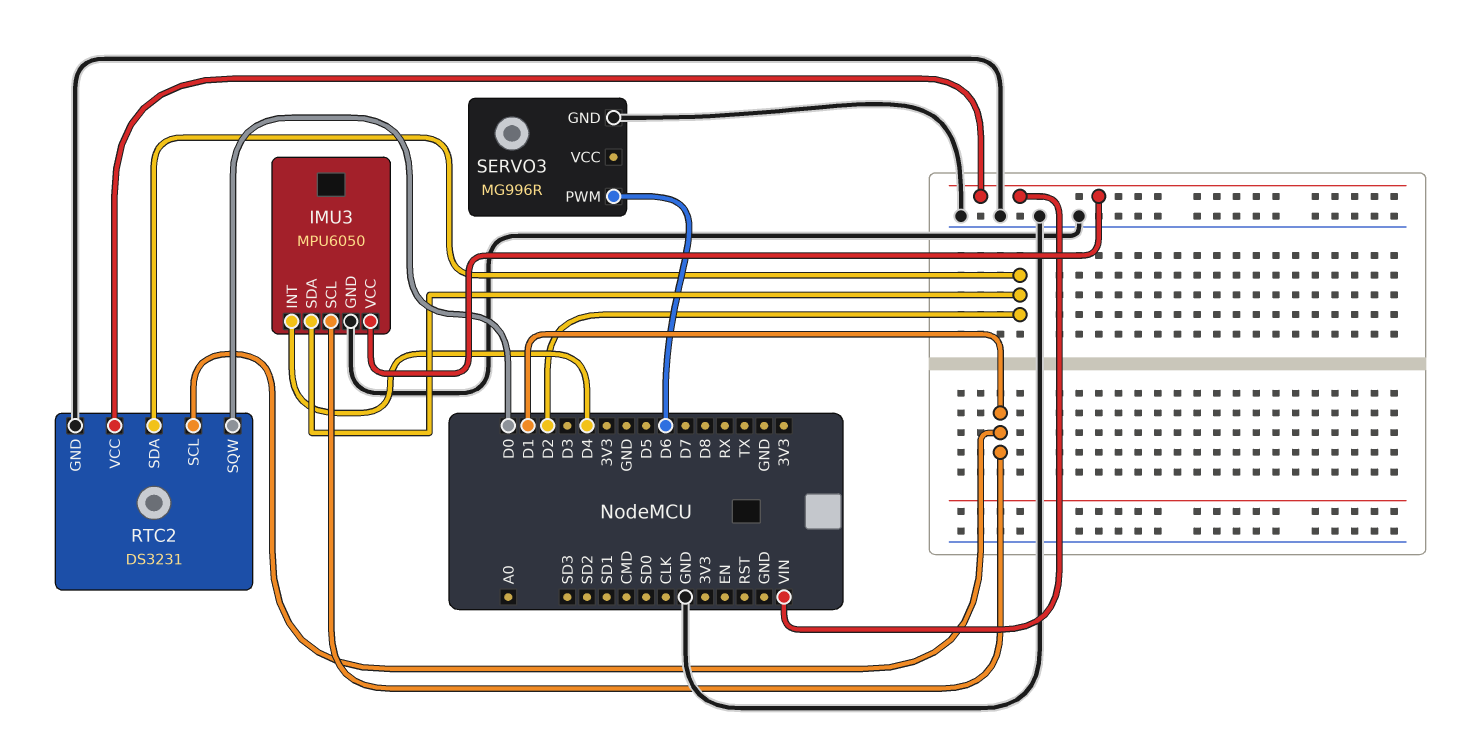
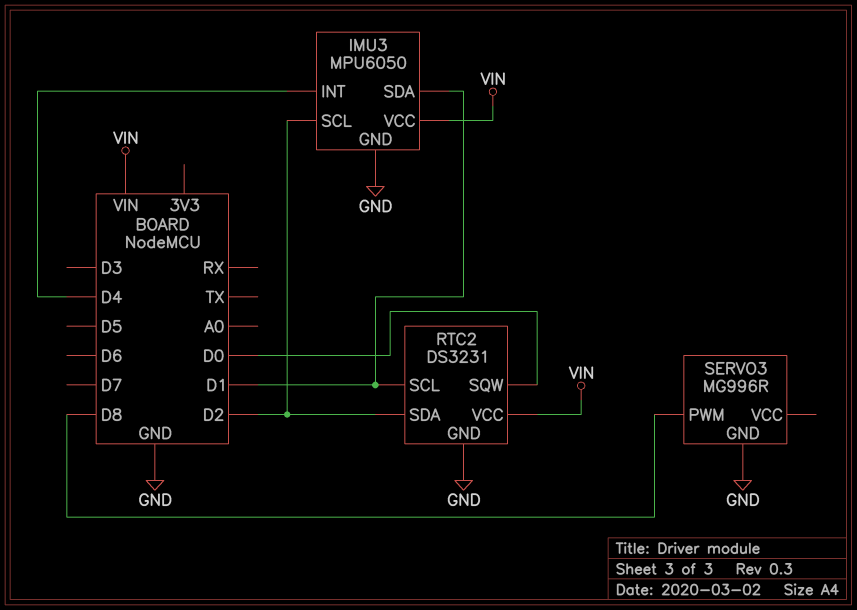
IMU3 pin SCL: D1 -> D2
IMU3 pin SDA: D2 -> D1
SERVO3 pin PWM: D6 -> D8

